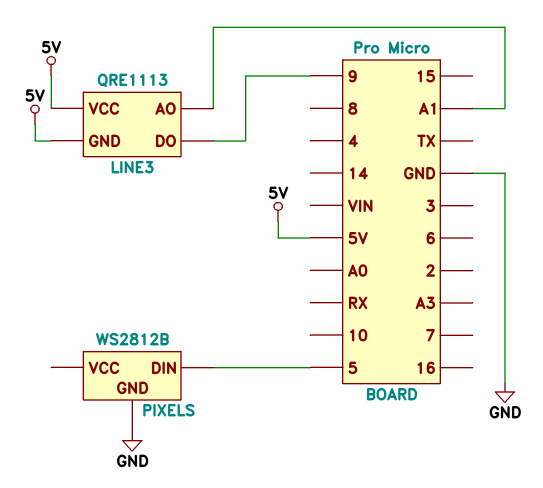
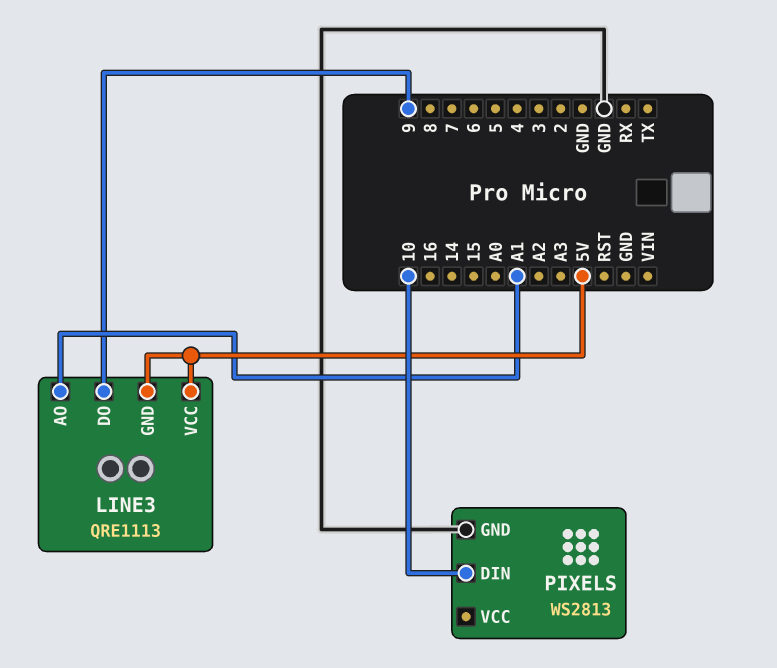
PIXELS: WS2812B -> WS2813
PIXELS pin DIN: 5 -> 10

